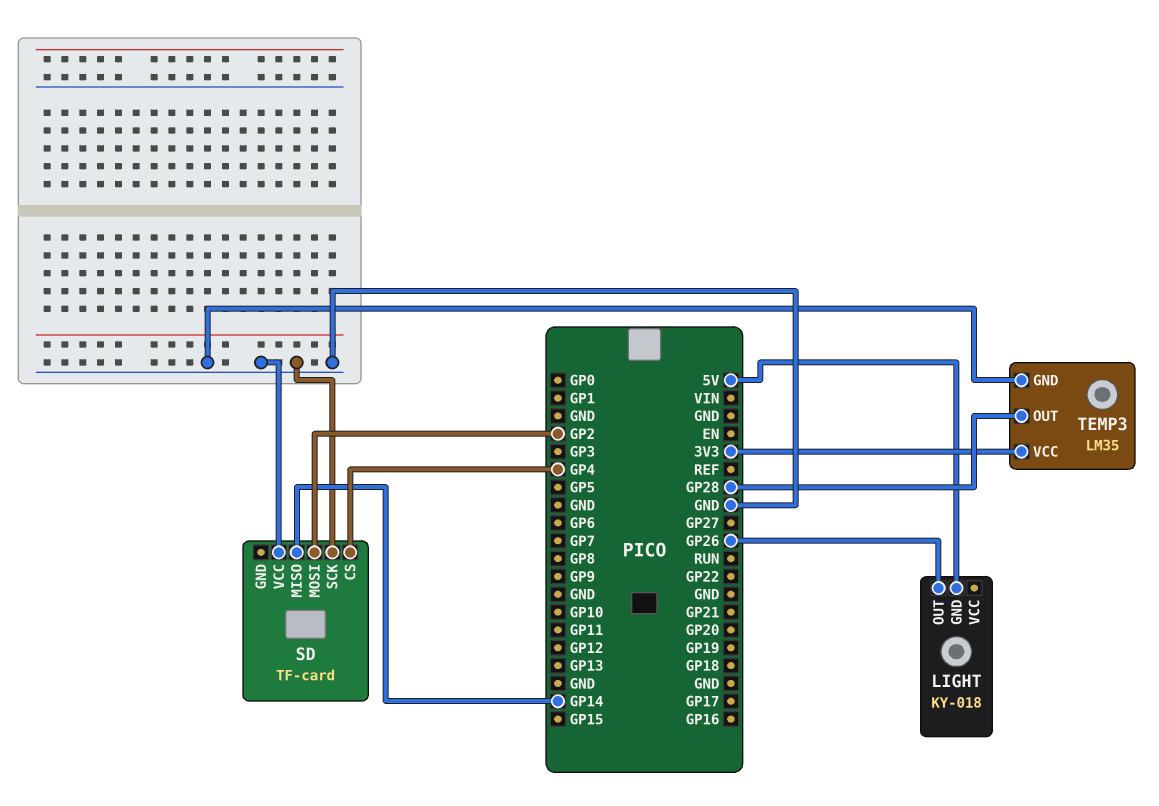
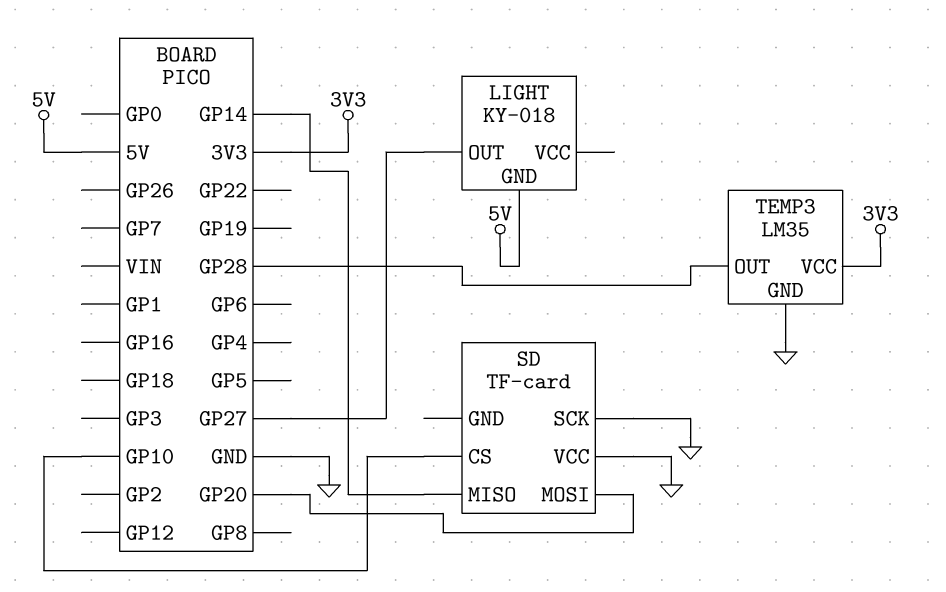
LIGHT pin OUT: GP26 -> GP27
SD pin CS: GP4 -> GP10
SD pin MOSI: GP2 -> GP20

